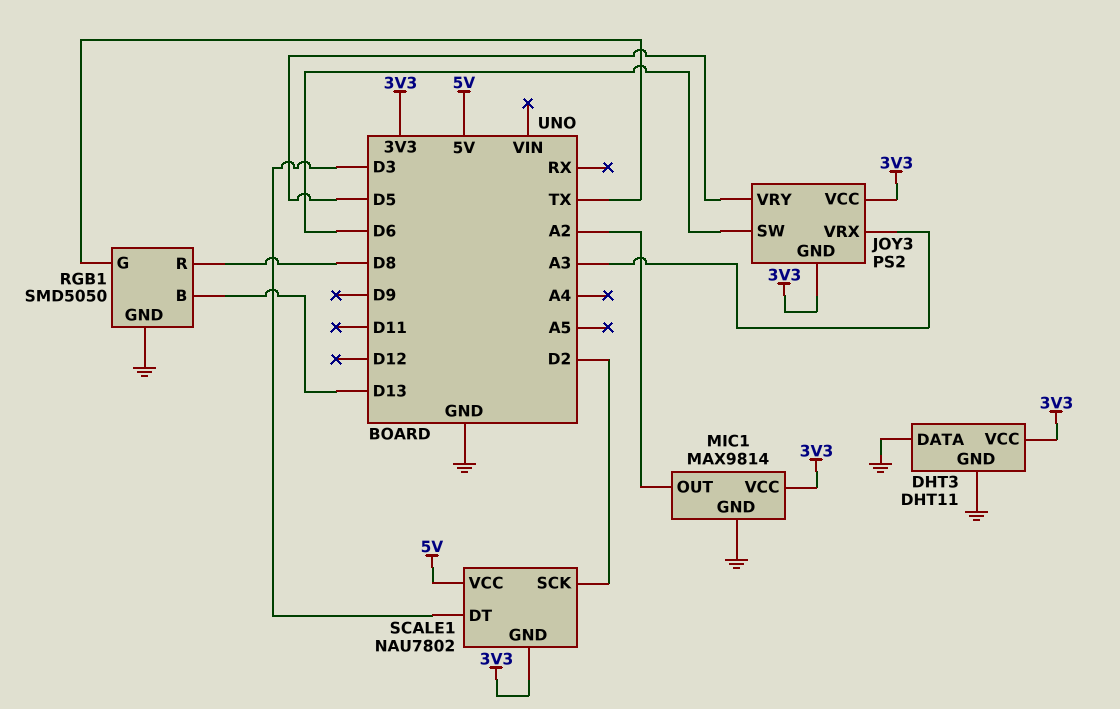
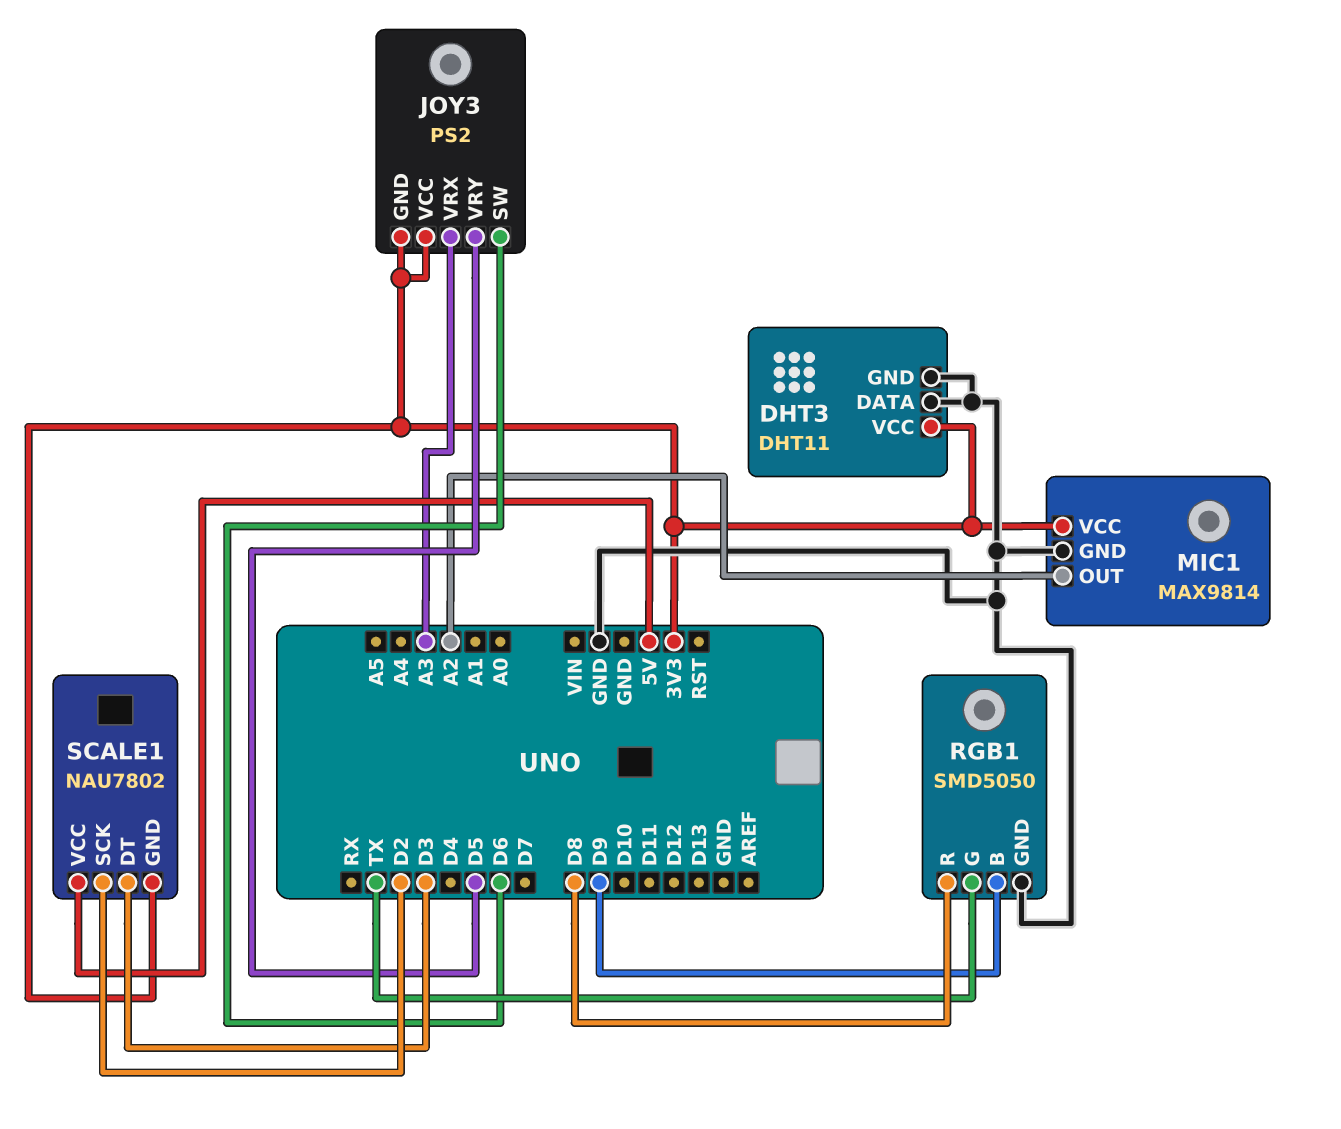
RGB1 pin B: D13 -> D9

